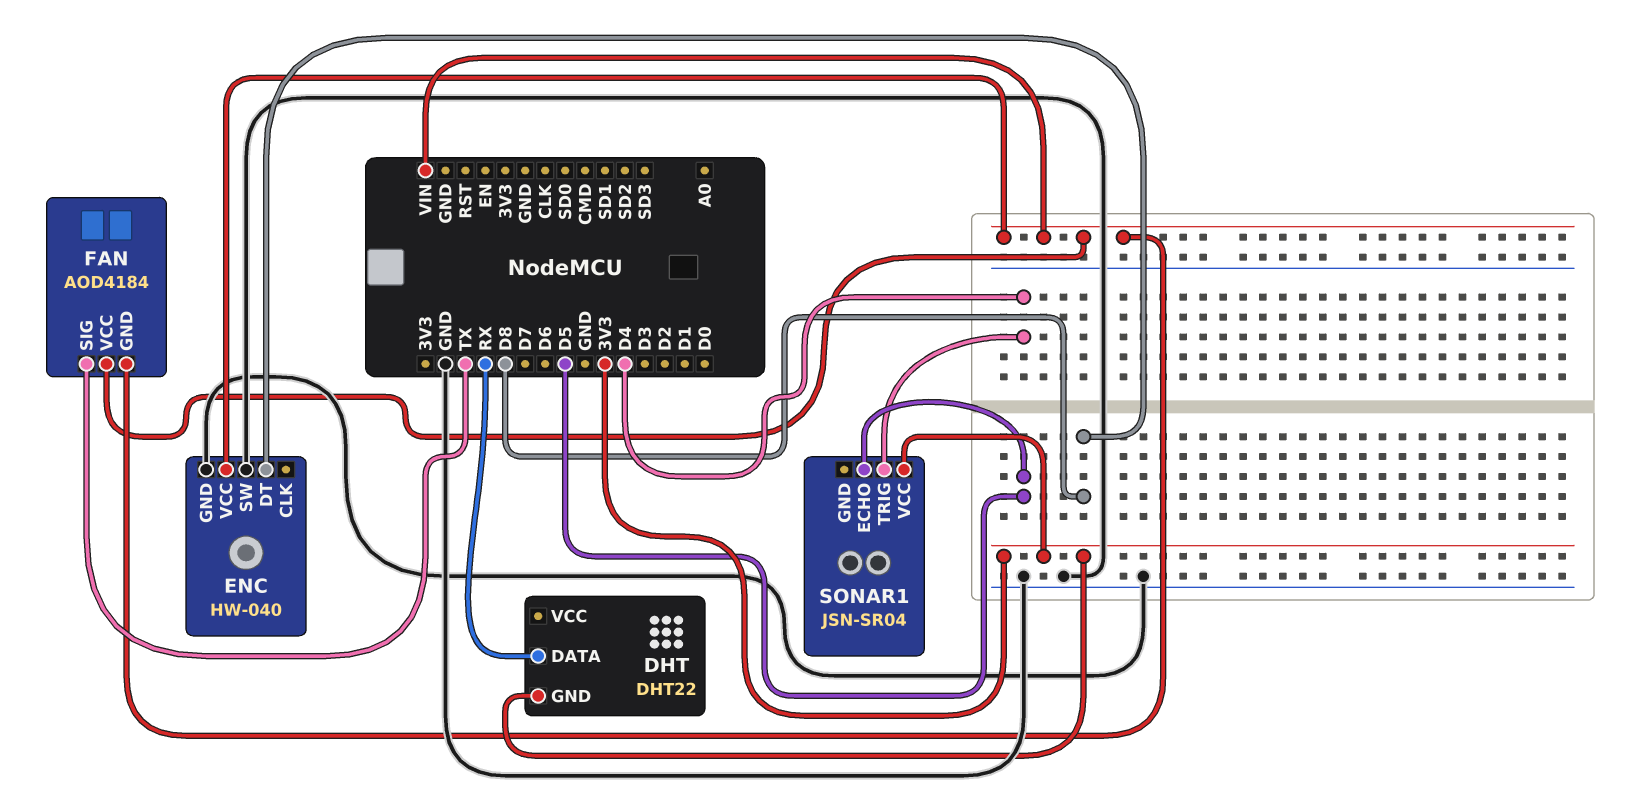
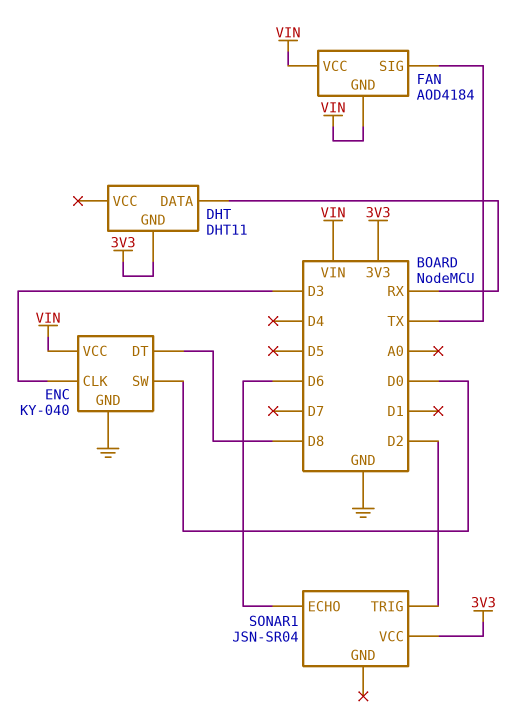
DHT: DHT22 -> DHT11
ENC: HW-040 -> KY-040
ENC pin CLK: none -> D3
ENC pin SW: GND -> D0
SONAR1 pin ECHO: D5 -> D6
SONAR1 pin TRIG: D4 -> D2

